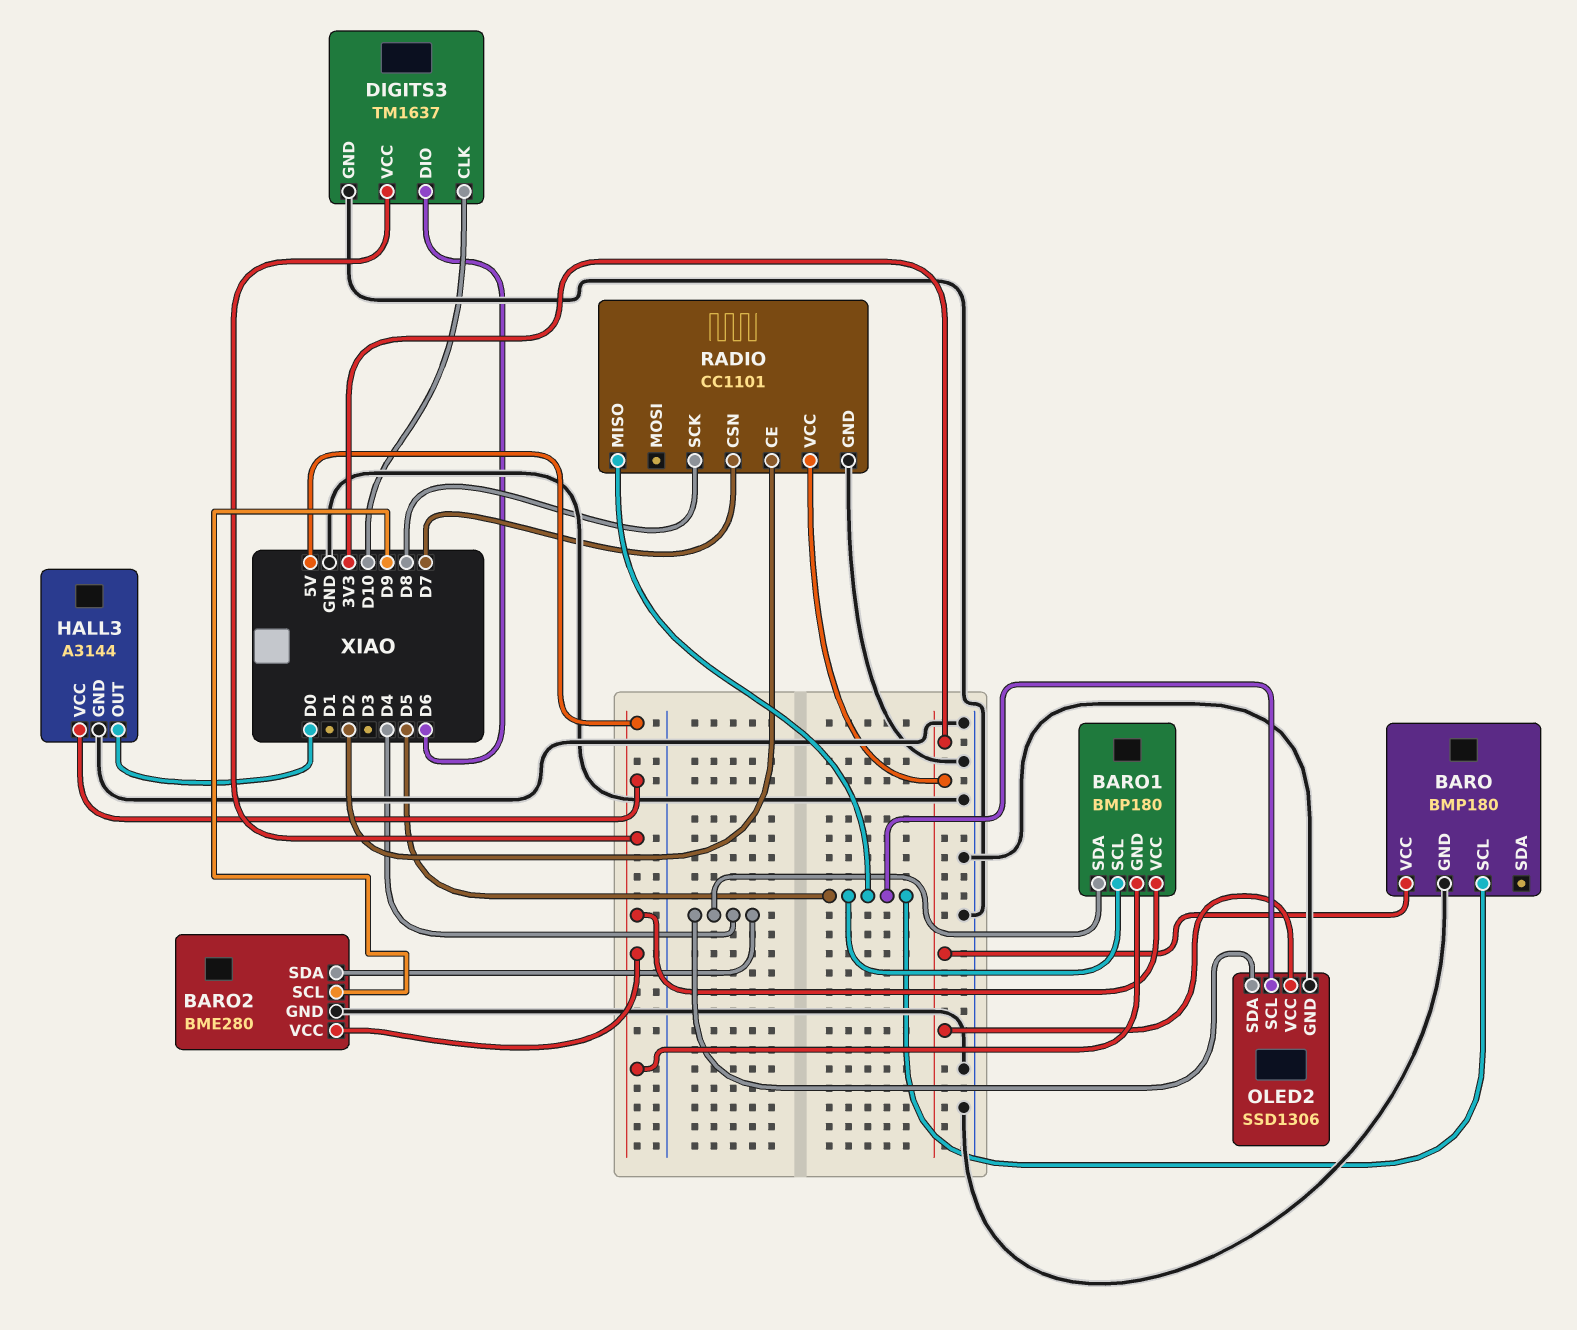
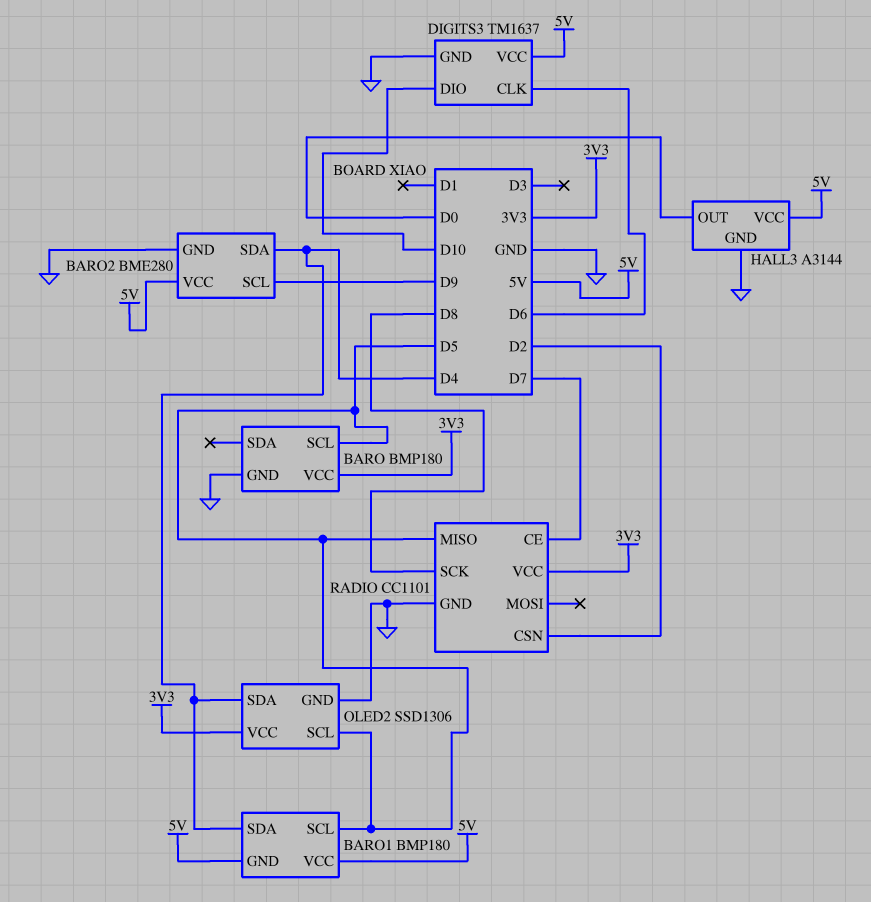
DIGITS3 pin CLK: D10 -> D6
DIGITS3 pin DIO: D6 -> D10
RADIO pin CE: D2 -> D7
RADIO pin CSN: D7 -> D2

